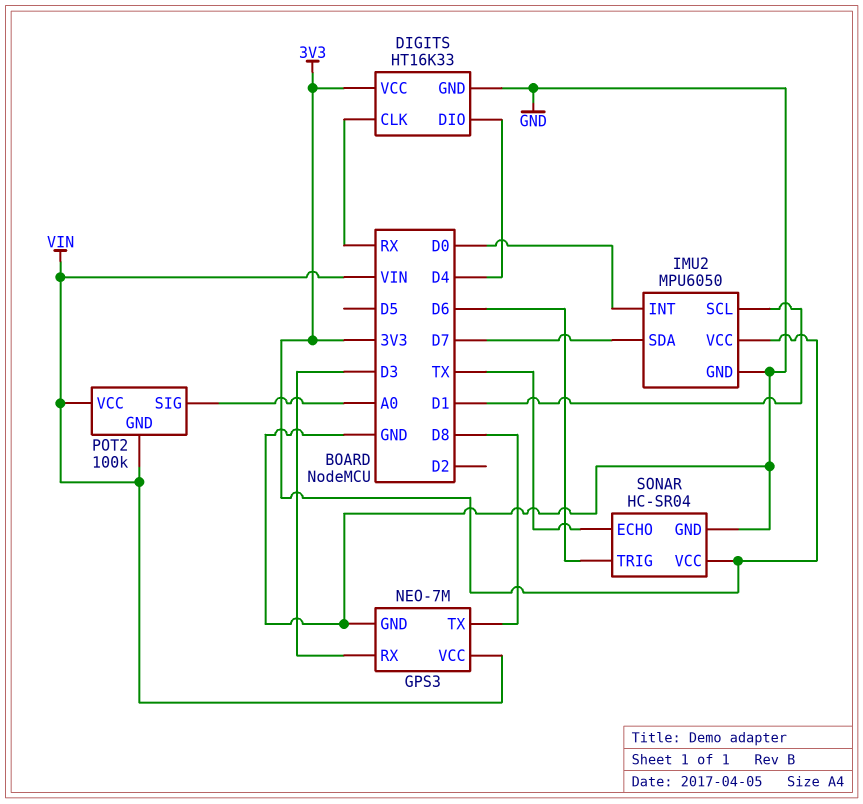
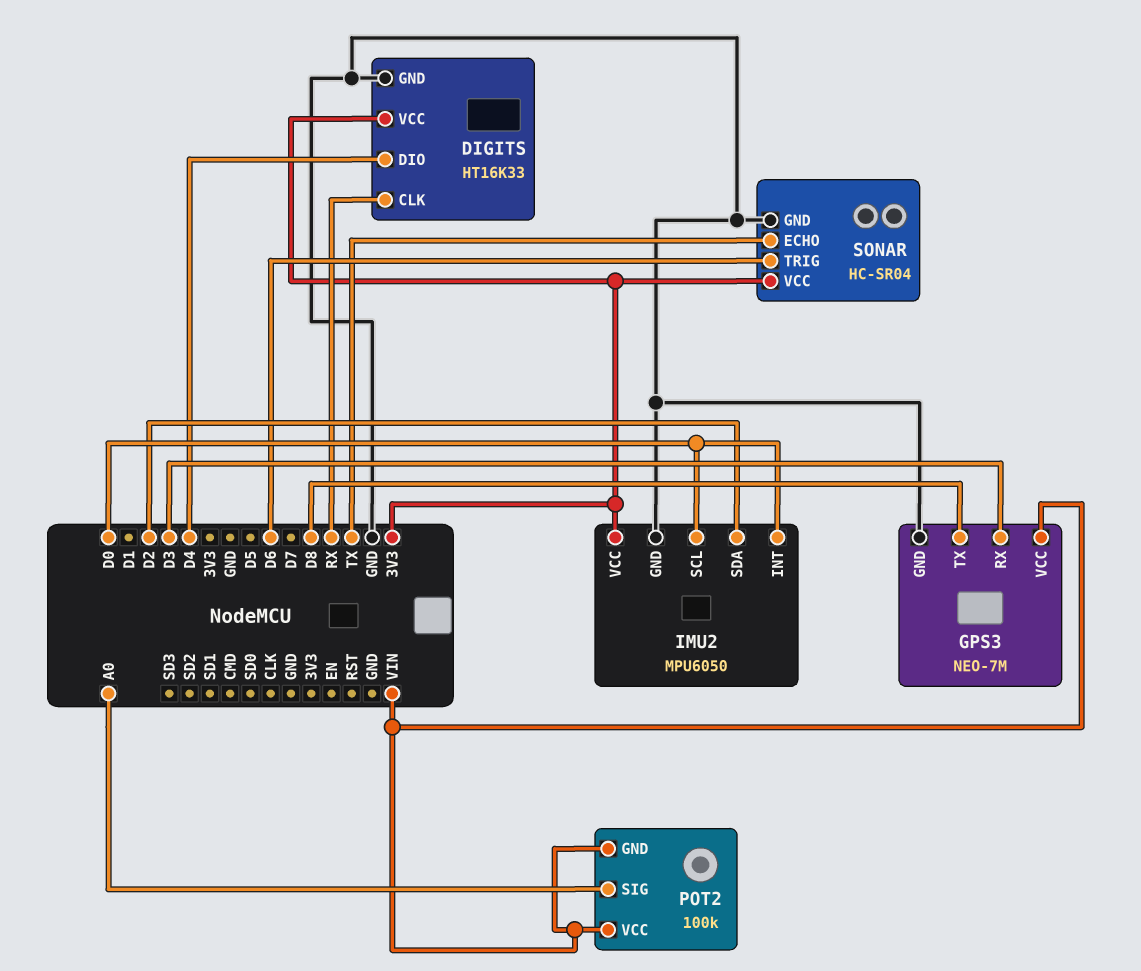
IMU2 pin SCL: D1 -> D0
IMU2 pin SDA: D7 -> D2

